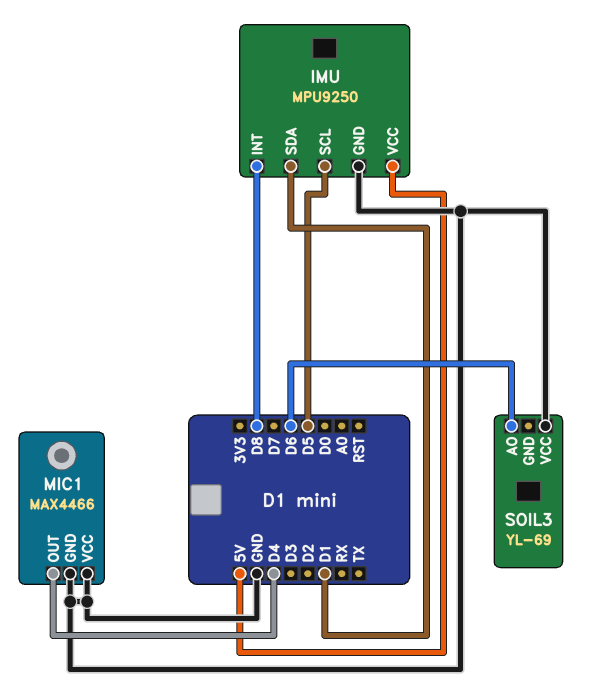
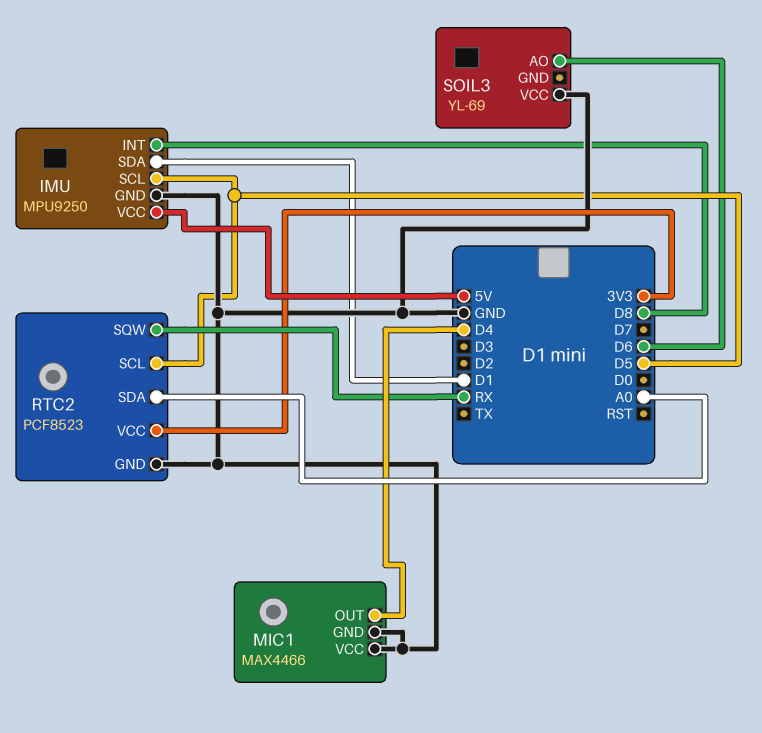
RTC2: none -> PCF8523
RTC2 pin GND: none -> GND
RTC2 pin SCL: none -> D5
RTC2 pin SDA: none -> A0
RTC2 pin SQW: none -> RX
RTC2 pin VCC: none -> 3V3

